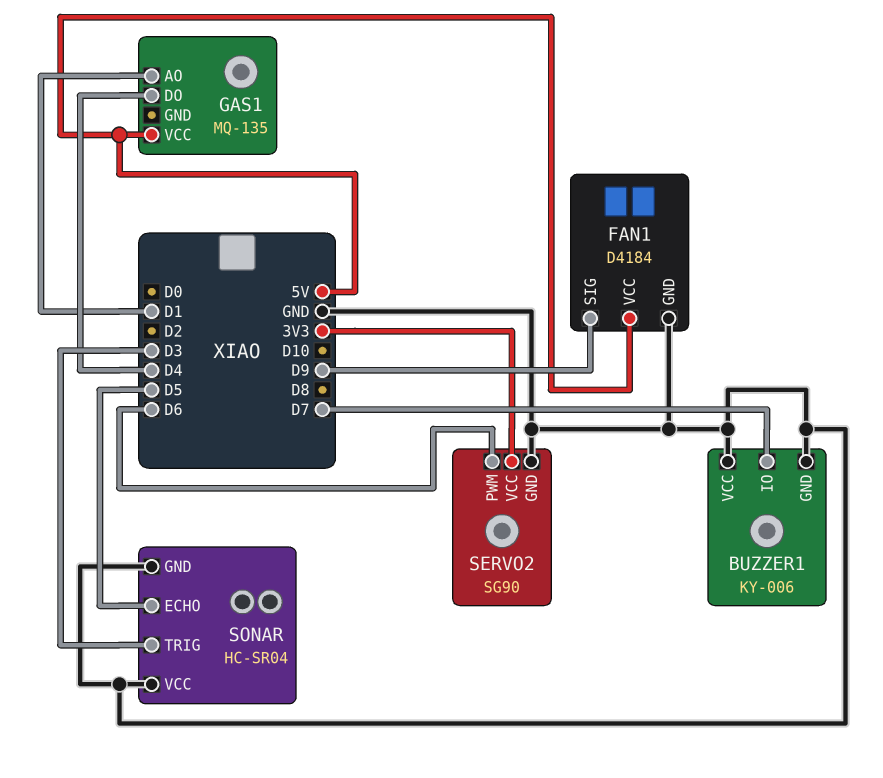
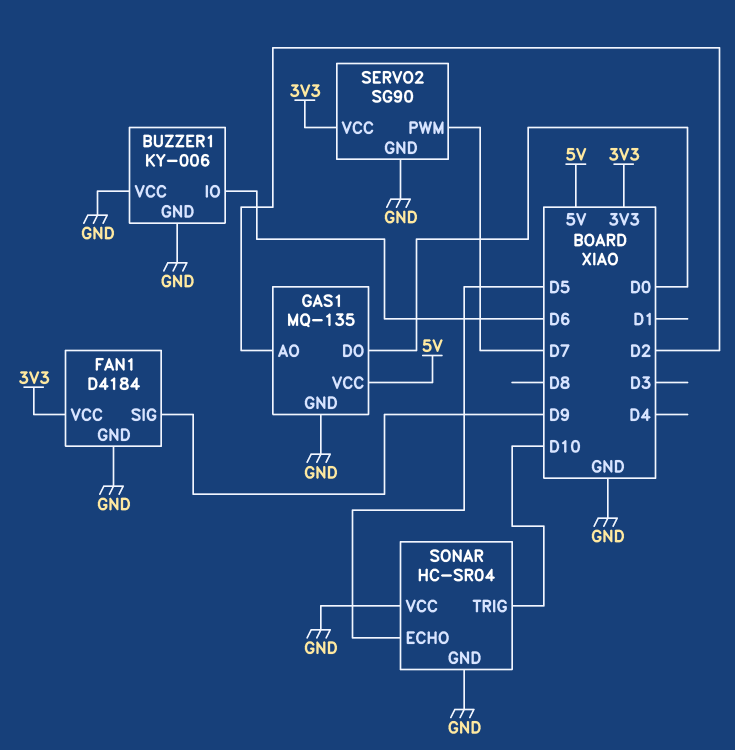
BUZZER1 pin IO: D7 -> D6
FAN1 pin VCC: 5V -> 3V3
GAS1 pin AO: D1 -> D2
GAS1 pin DO: D4 -> D0
GAS1 pin GND: none -> GND
SERVO2 pin PWM: D6 -> D7
SONAR pin TRIG: D3 -> D10

